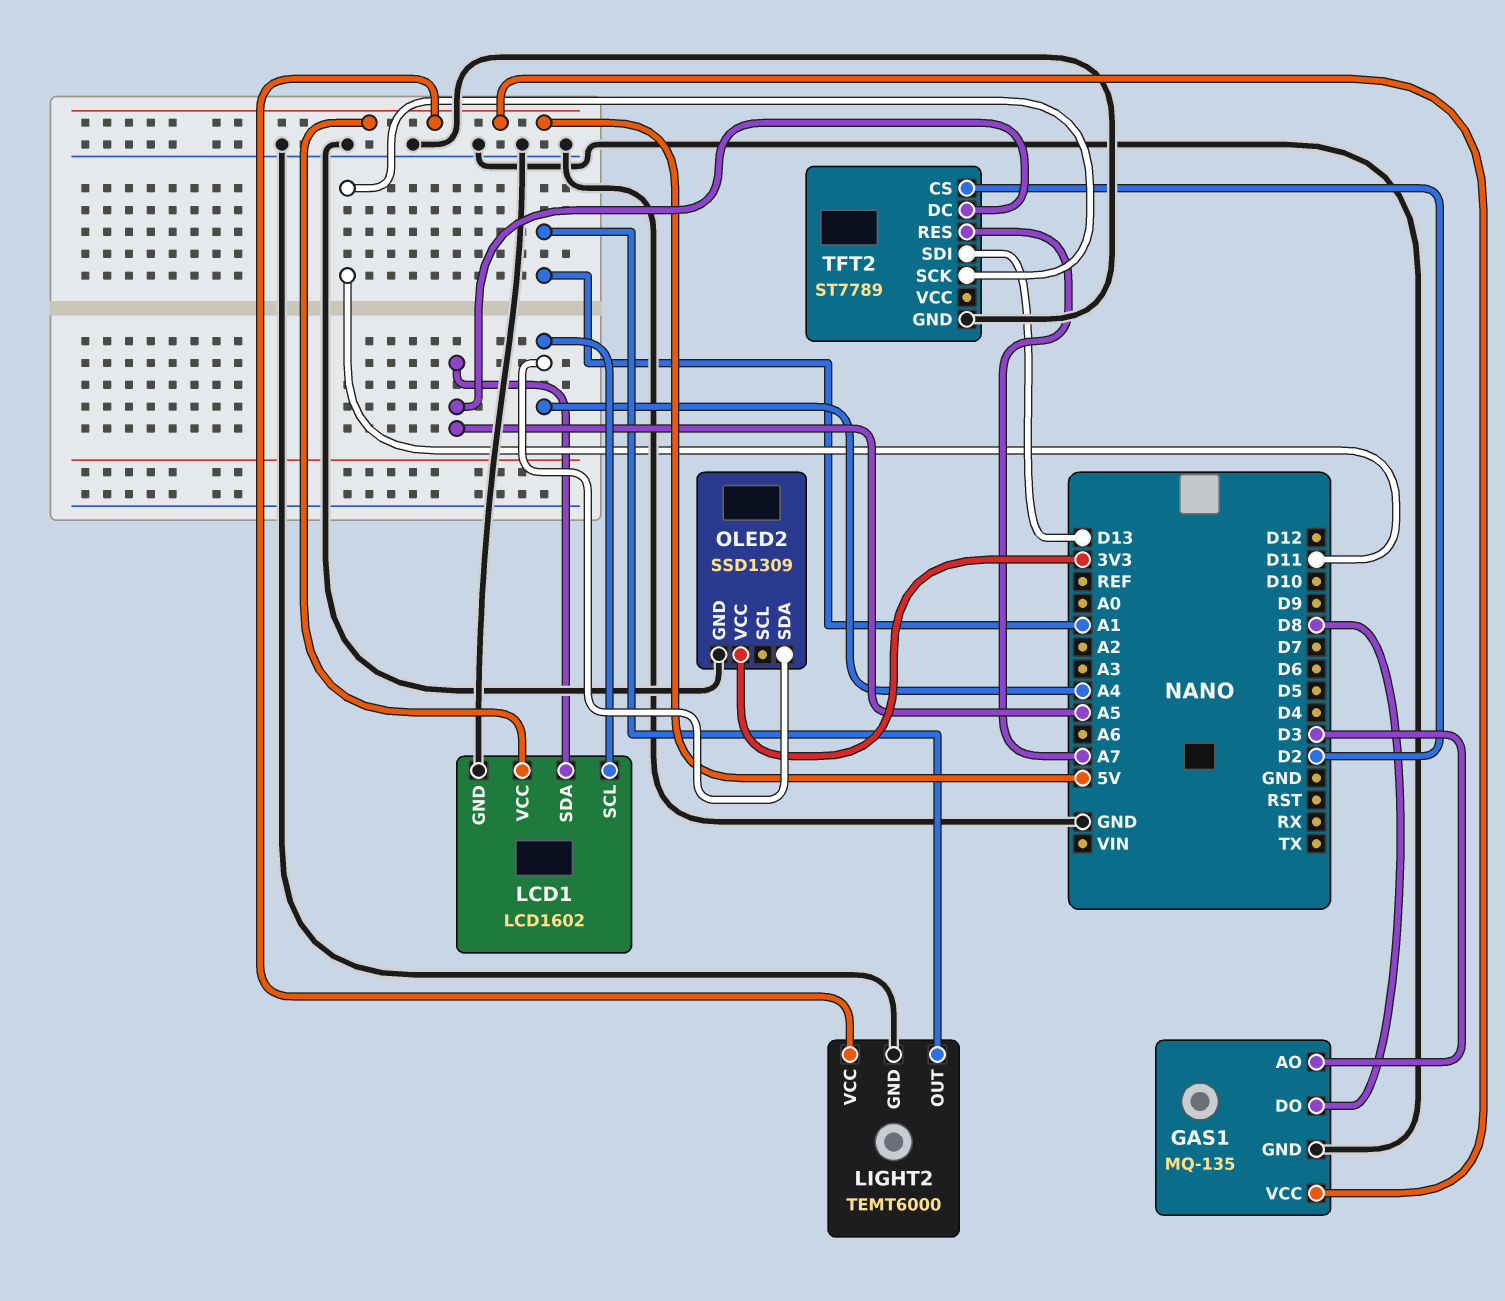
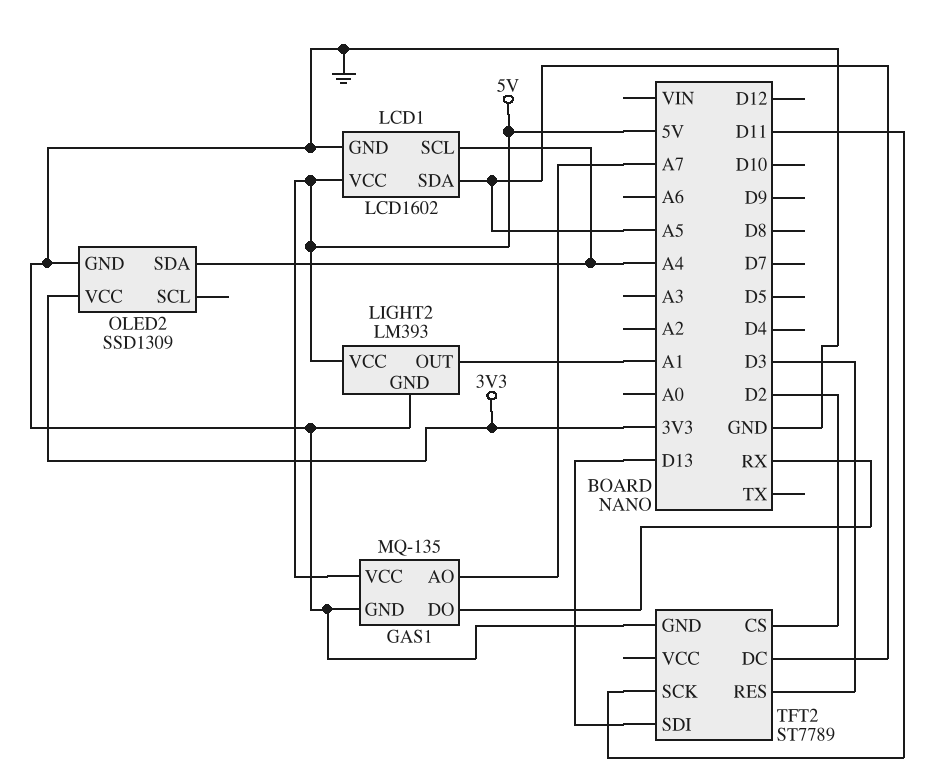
GAS1 pin AO: D3 -> A7
GAS1 pin DO: D8 -> RX
LIGHT2: TEMT6000 -> LM393
TFT2 pin RES: A7 -> D3

